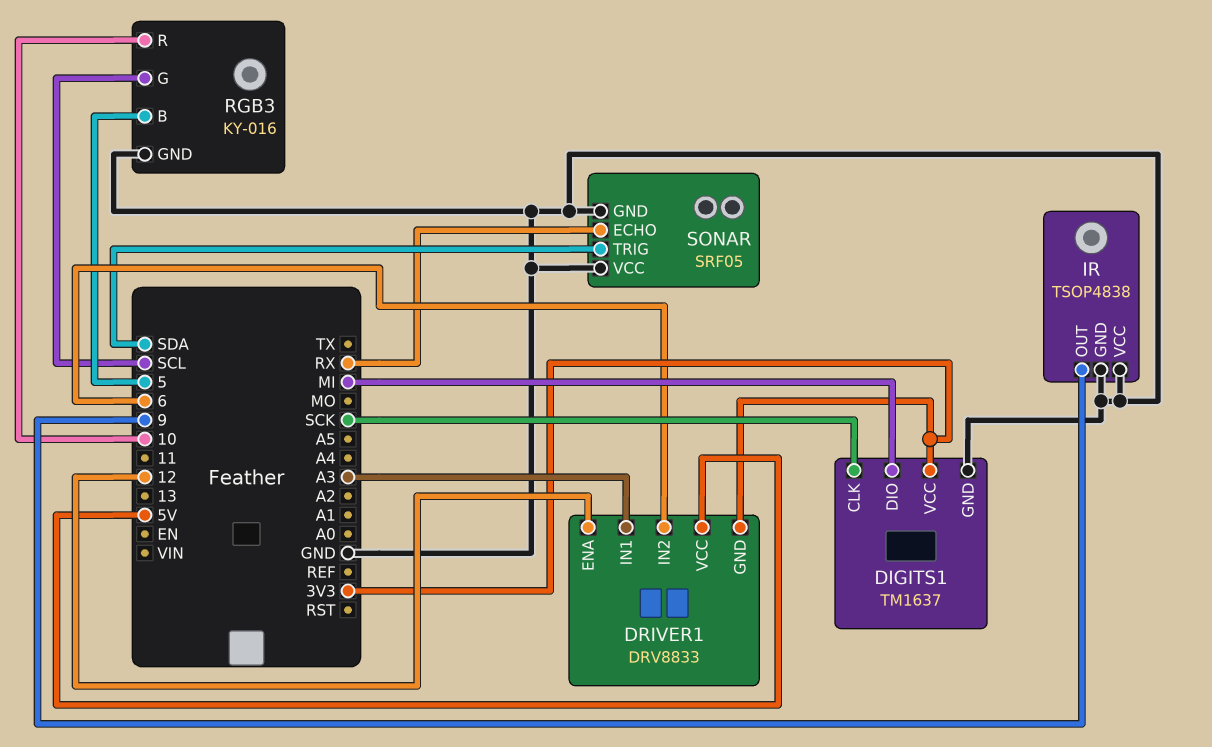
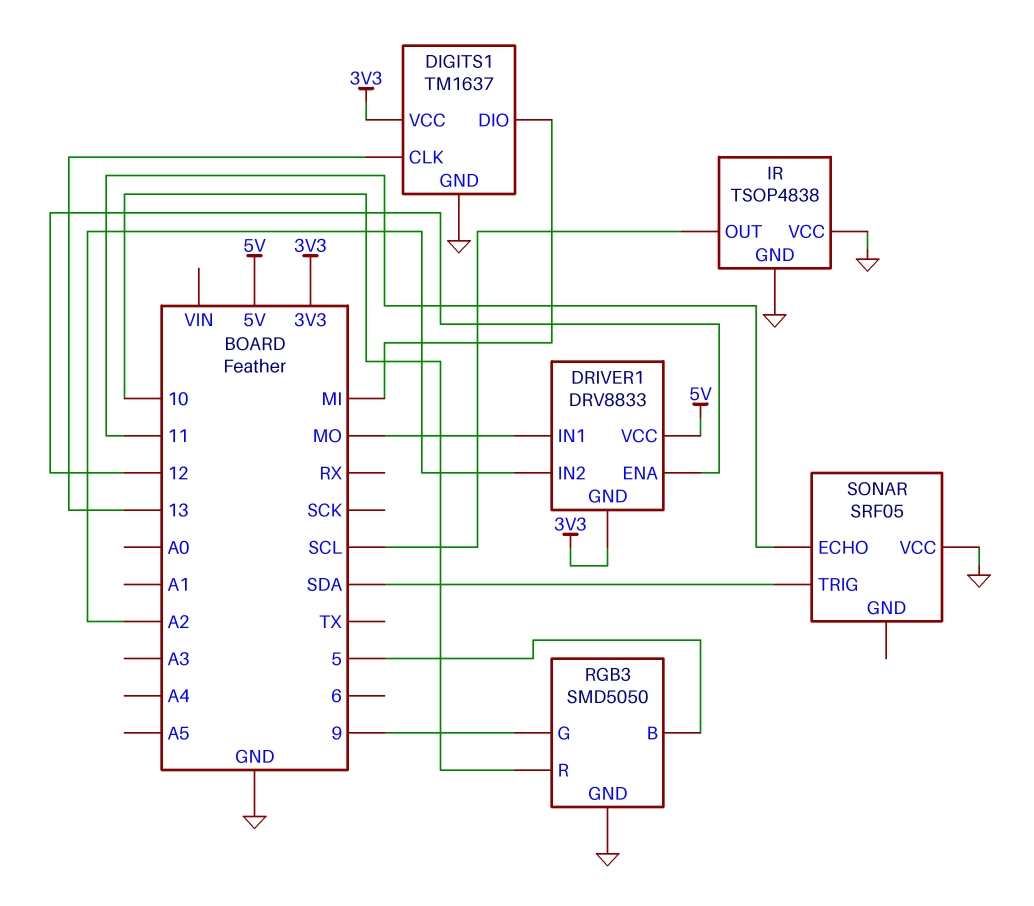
DIGITS1 pin CLK: SCK -> 13
DRIVER1 pin IN1: A3 -> MO
DRIVER1 pin IN2: 6 -> A2
IR pin OUT: 9 -> SCL
RGB3: KY-016 -> SMD5050
RGB3 pin G: SCL -> 9
SONAR pin ECHO: RX -> 11
SONAR pin GND: GND -> none

